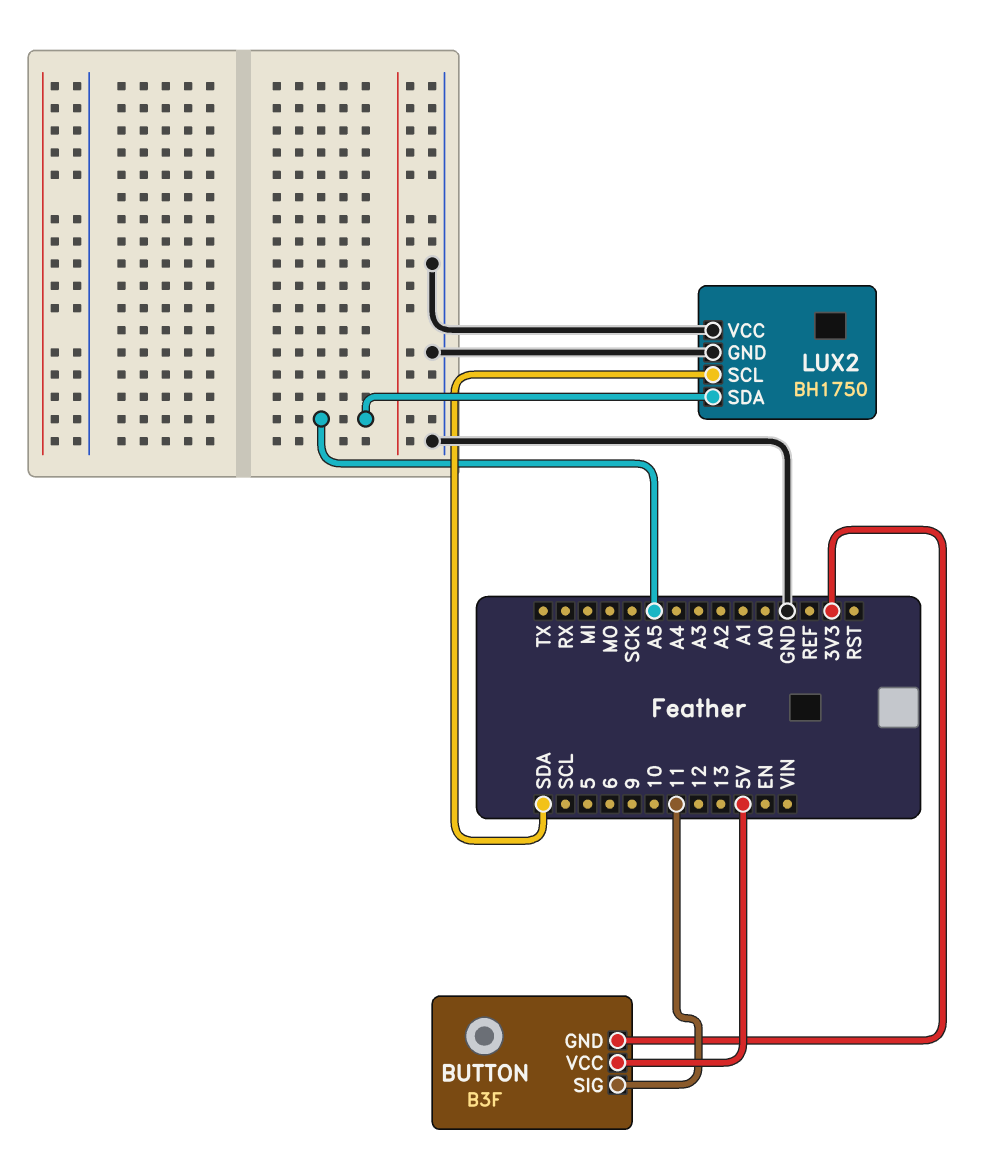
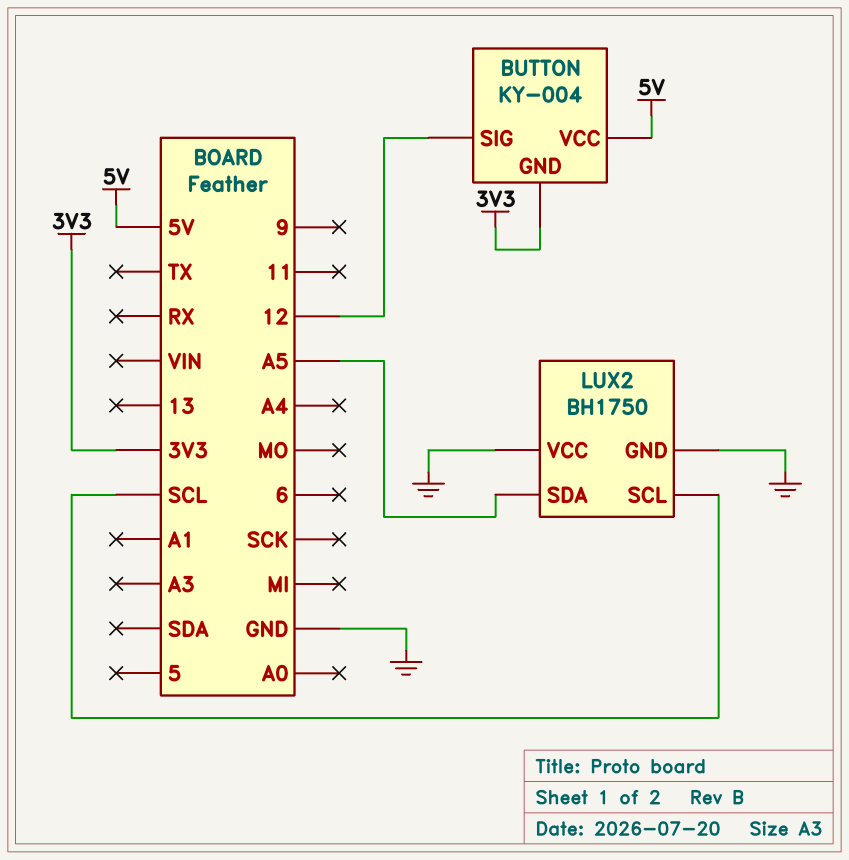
BUTTON: B3F -> KY-004
BUTTON pin SIG: 11 -> 12
LUX2 pin SCL: SDA -> SCL

